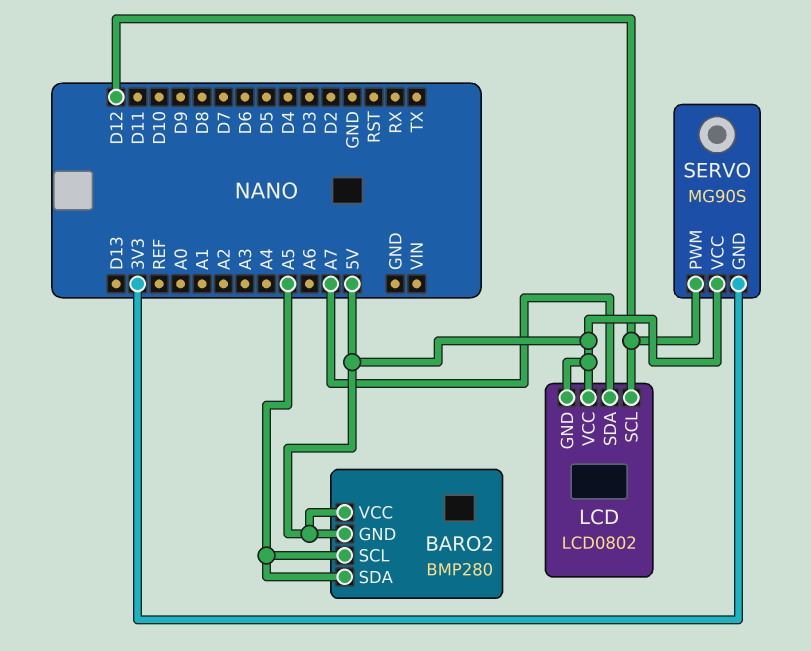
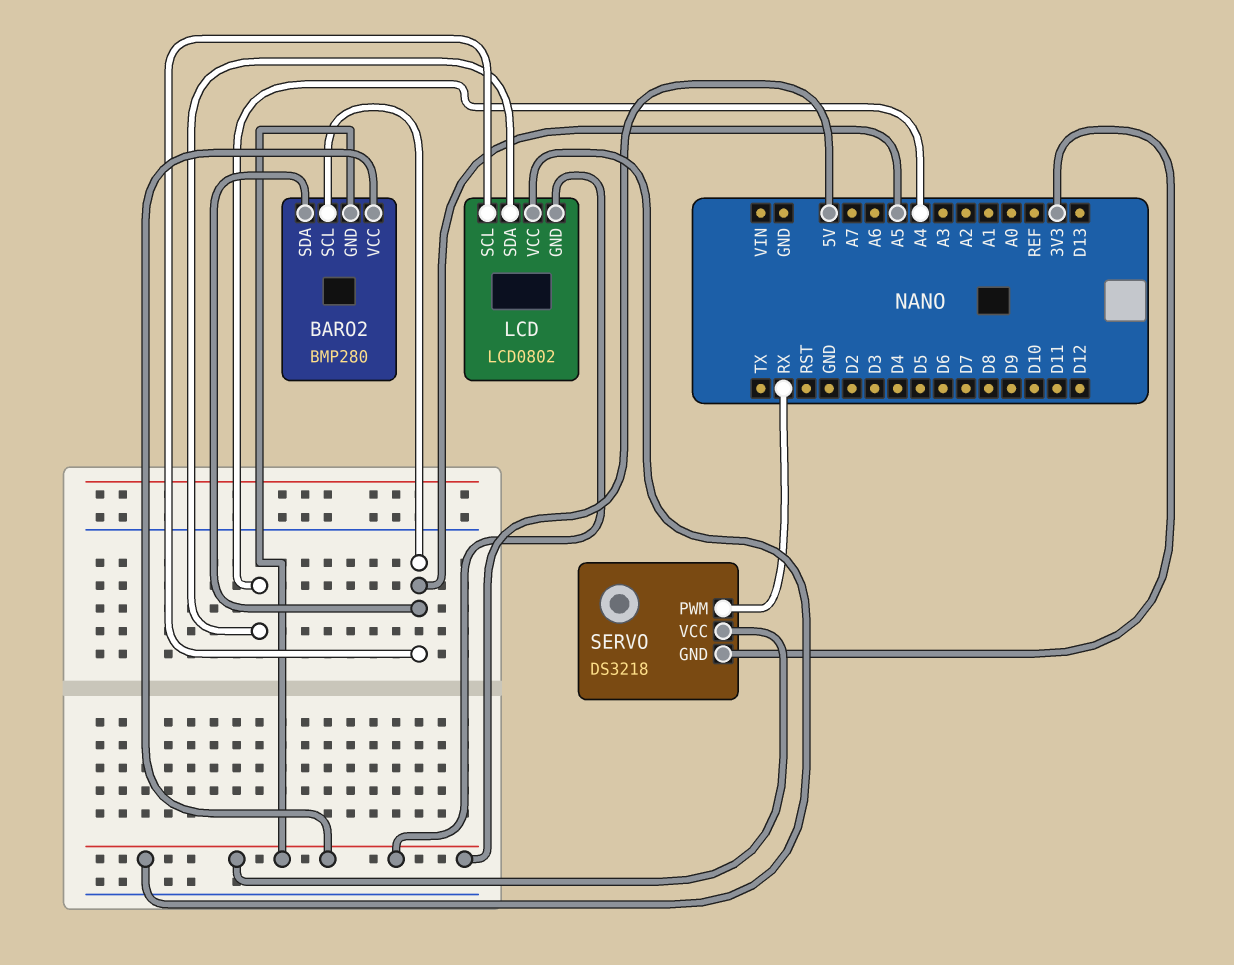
LCD pin SCL: D12 -> A5
LCD pin SDA: A7 -> A4
SERVO: MG90S -> DS3218
SERVO pin PWM: D12 -> RX

